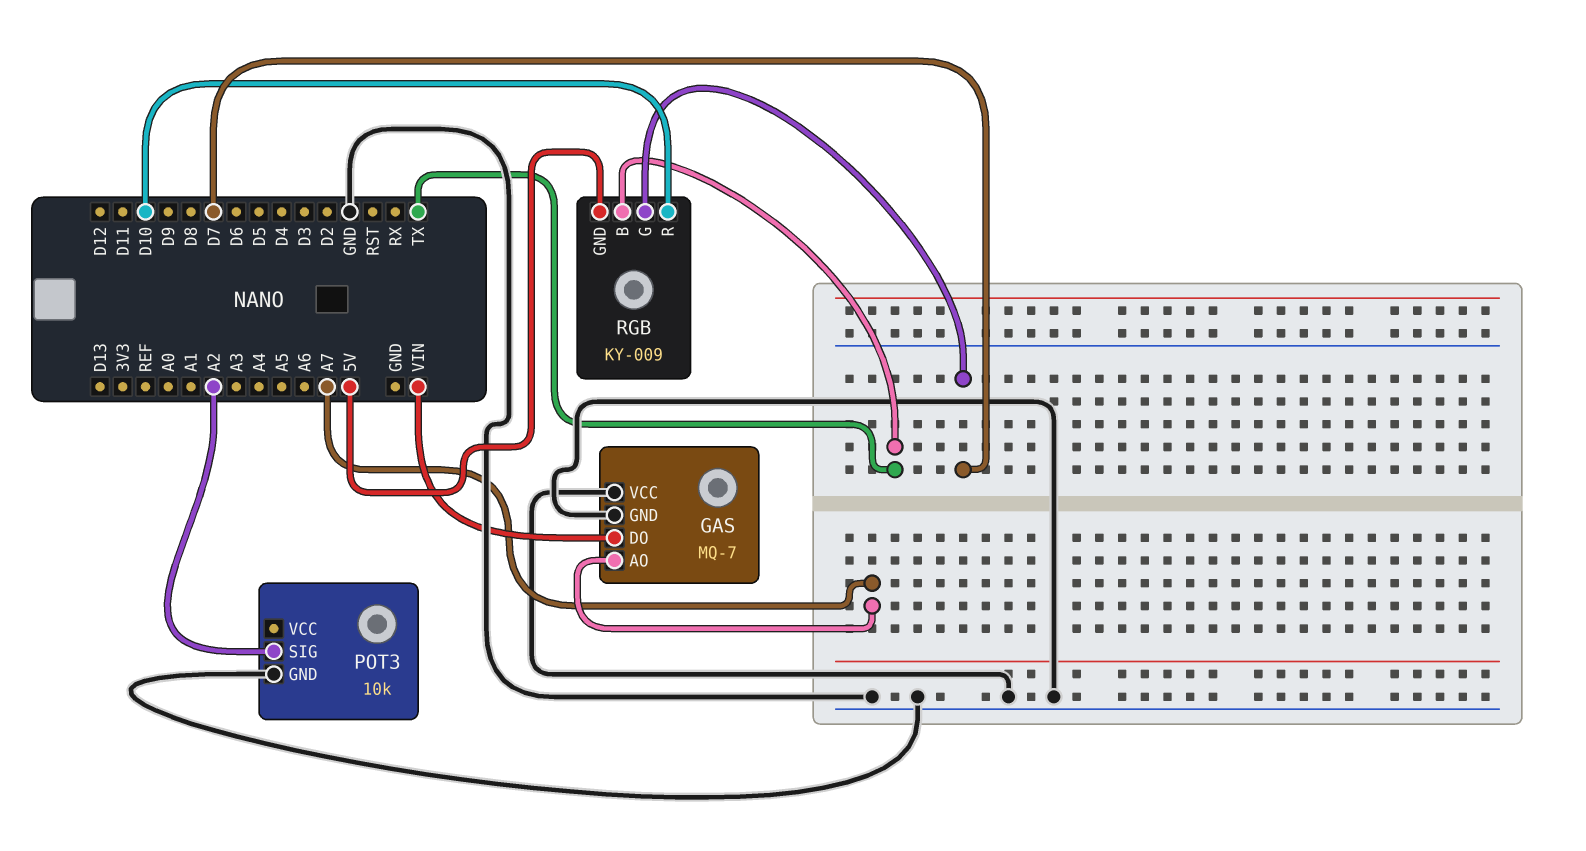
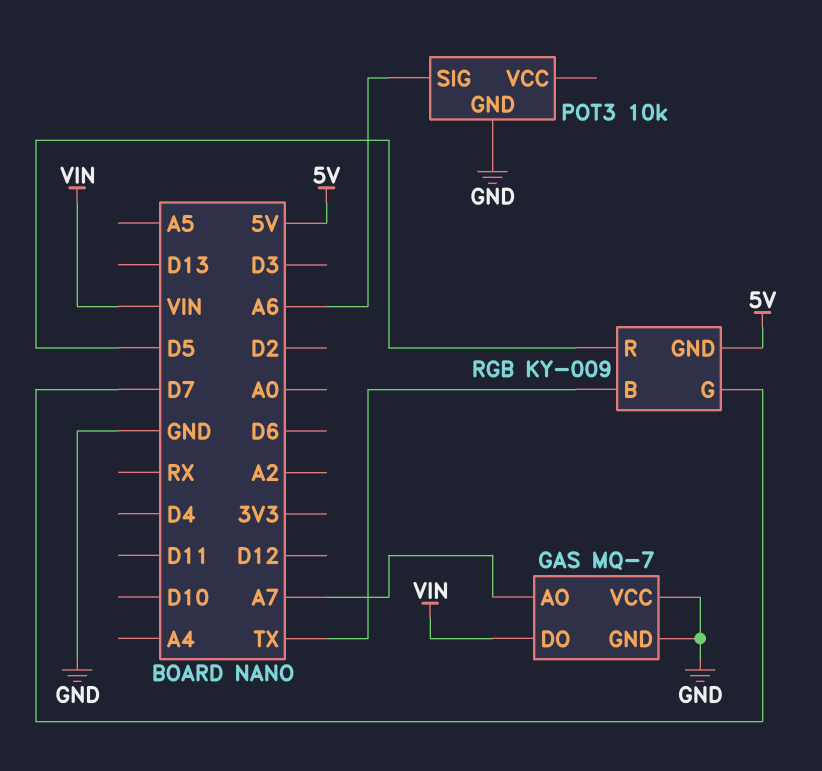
POT3 pin SIG: A2 -> A6
RGB pin R: D10 -> D5

